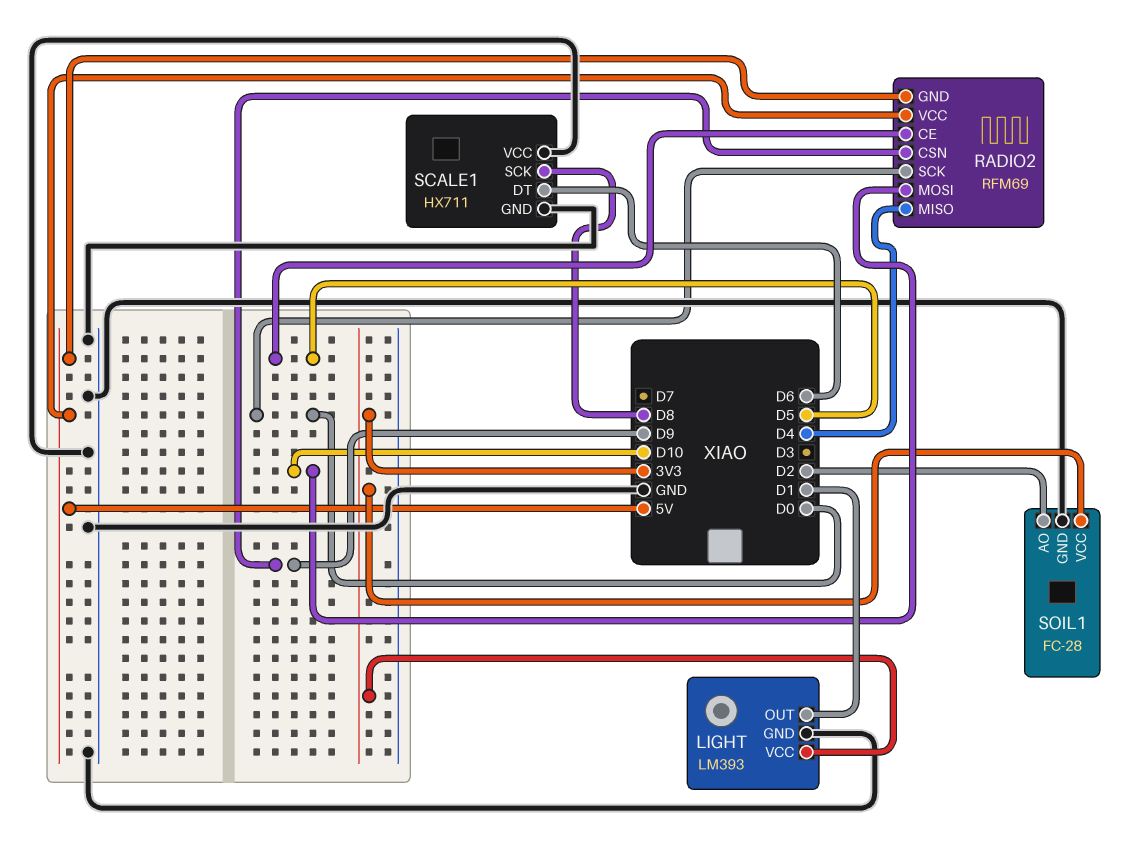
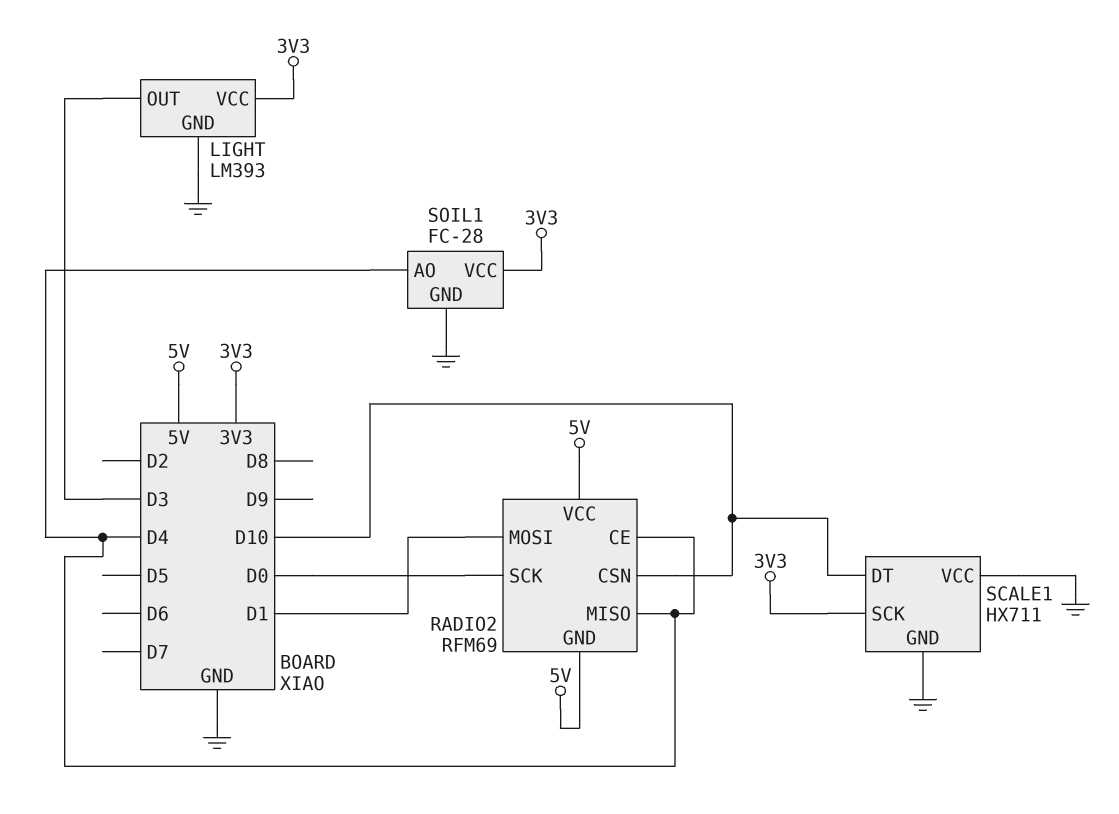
LIGHT pin OUT: D1 -> D3
RADIO2 pin CE: D5 -> D4
RADIO2 pin CSN: D9 -> D10
RADIO2 pin MOSI: D10 -> D1
SCALE1 pin DT: D6 -> D10
SCALE1 pin SCK: D8 -> 3V3
SOIL1 pin AO: D2 -> D4

